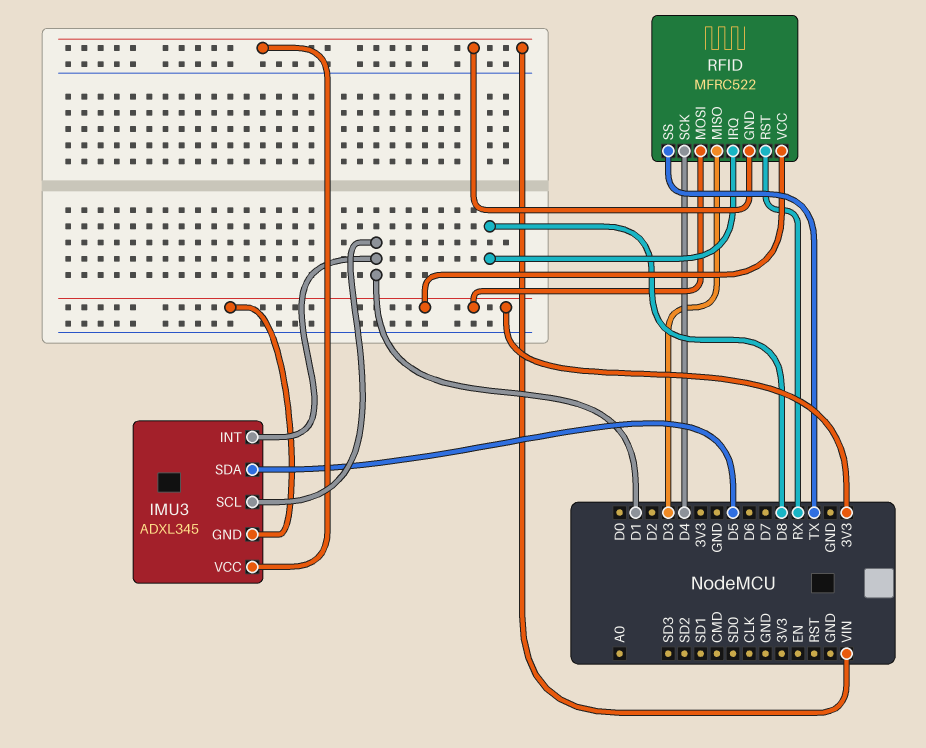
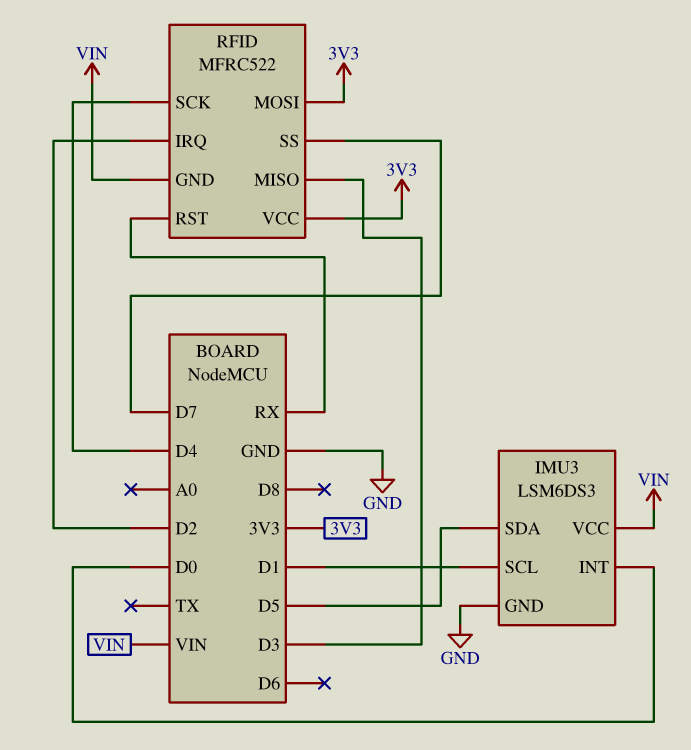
IMU3: ADXL345 -> LSM6DS3
IMU3 pin GND: 3V3 -> GND
IMU3 pin INT: D1 -> D0
RFID pin IRQ: D8 -> D2
RFID pin SS: TX -> D7

